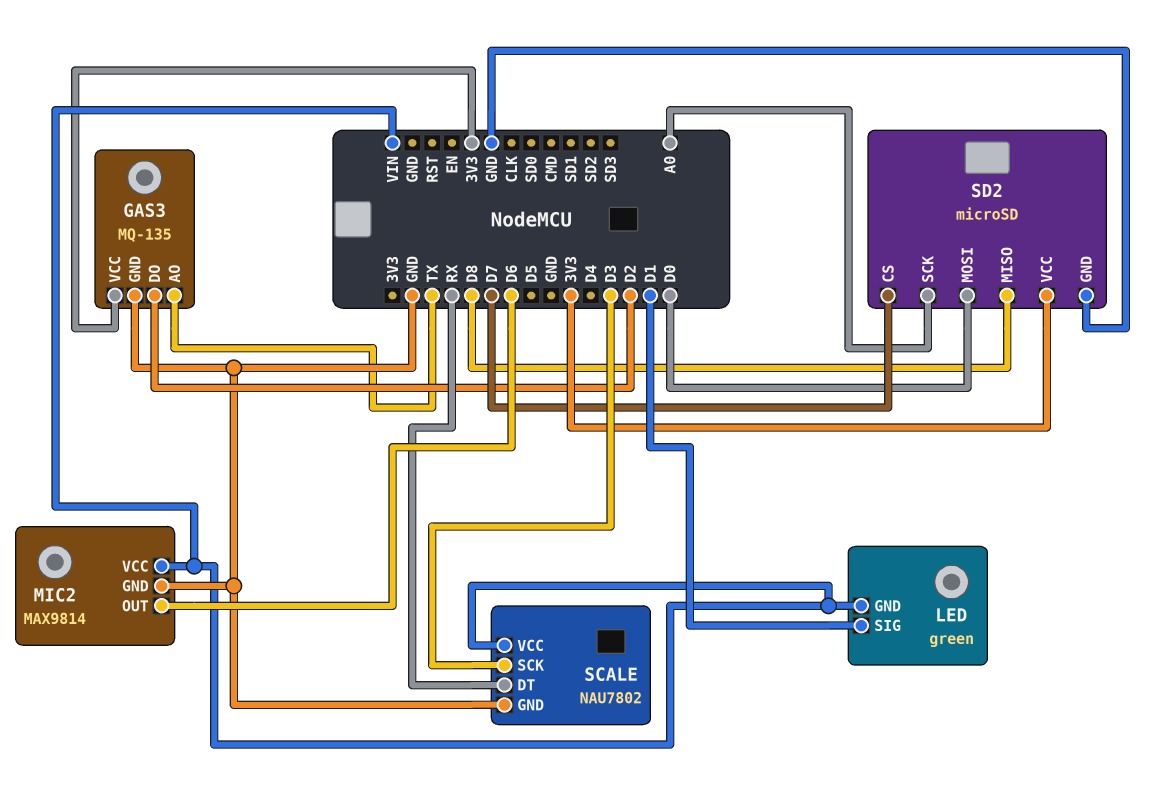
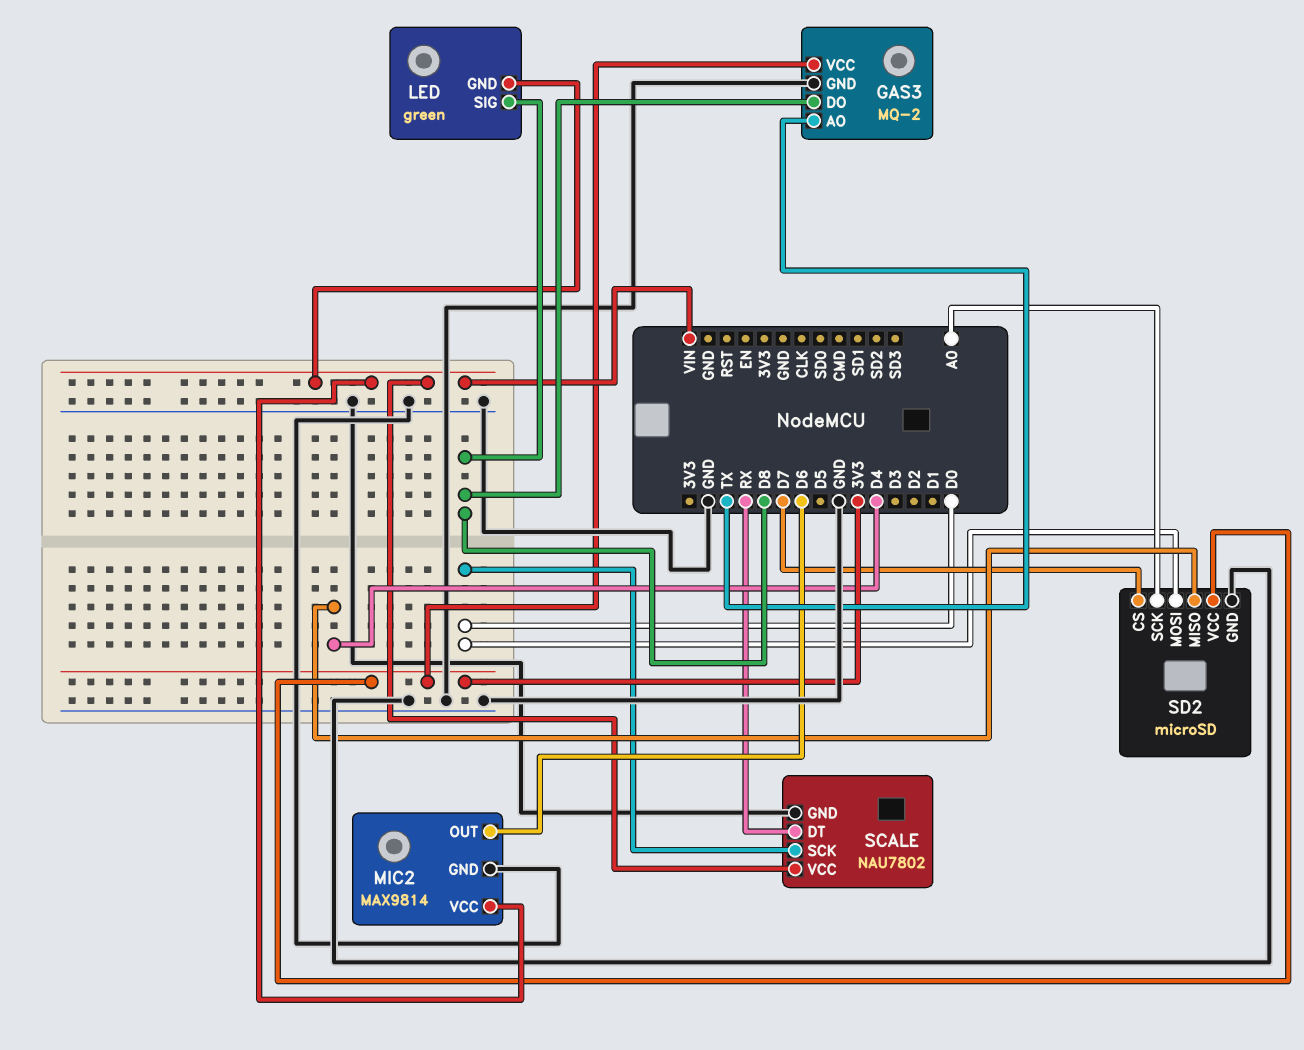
GAS3: MQ-135 -> MQ-2
GAS3 pin DO: D2 -> D8
LED pin SIG: D1 -> D8
SCALE pin SCK: D3 -> D0
SD2 pin MISO: D8 -> D4

